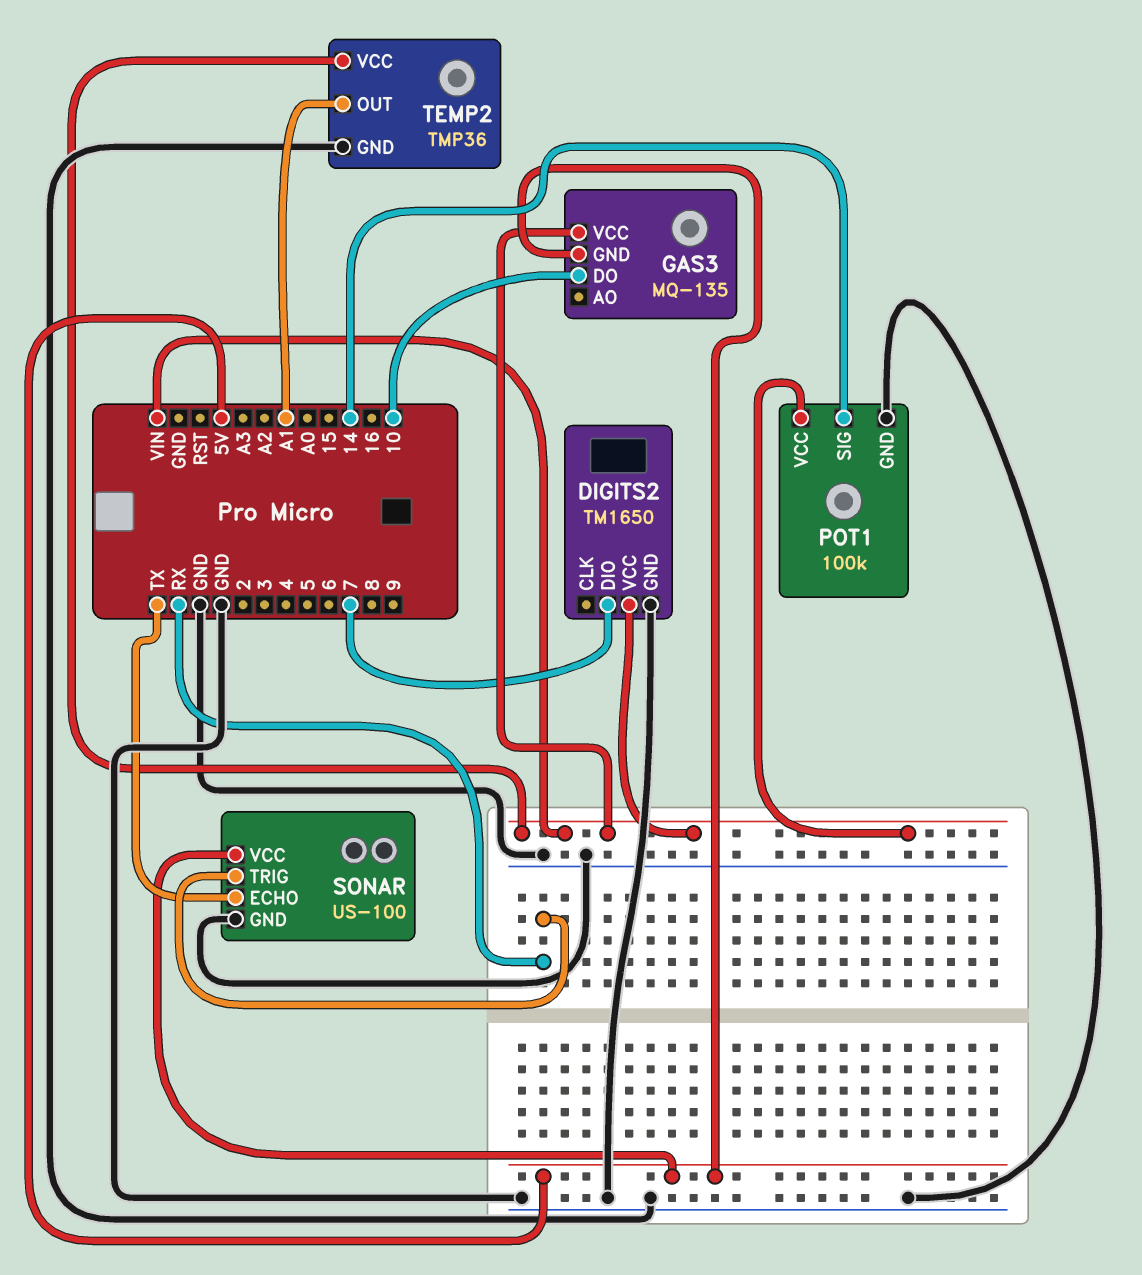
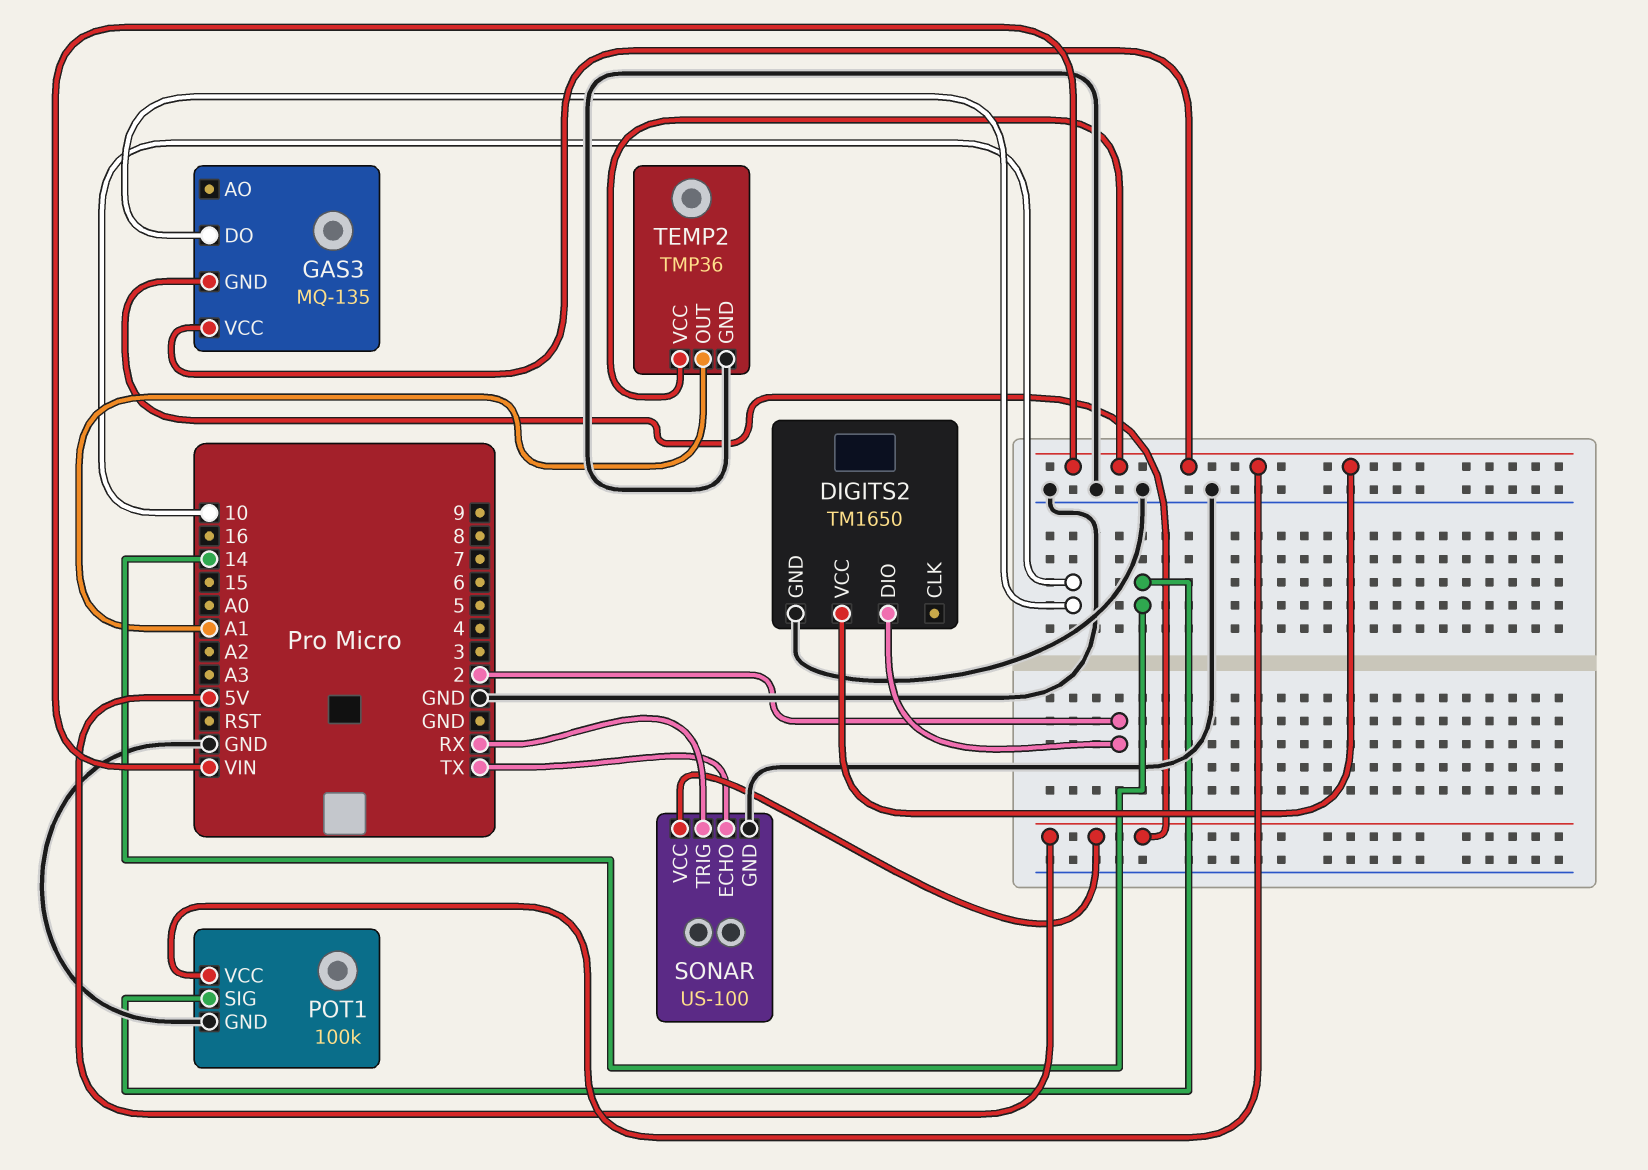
DIGITS2 pin DIO: 7 -> 2

